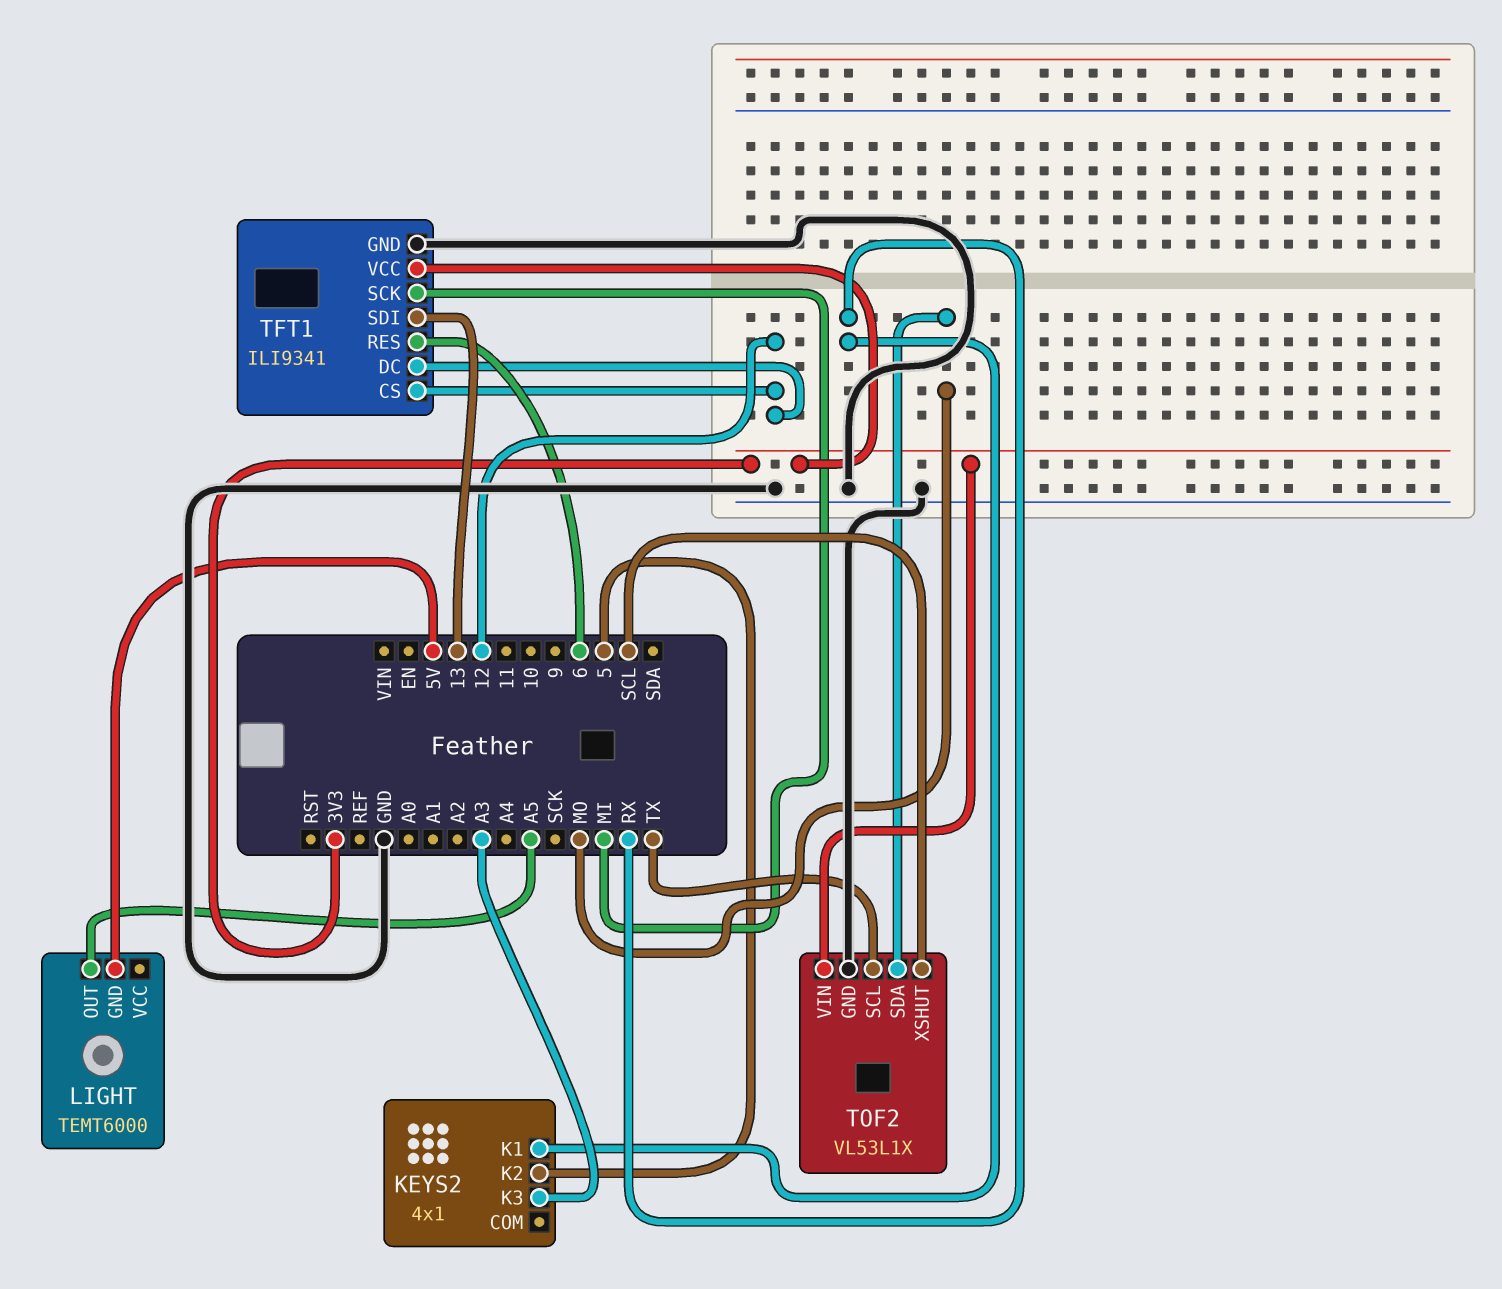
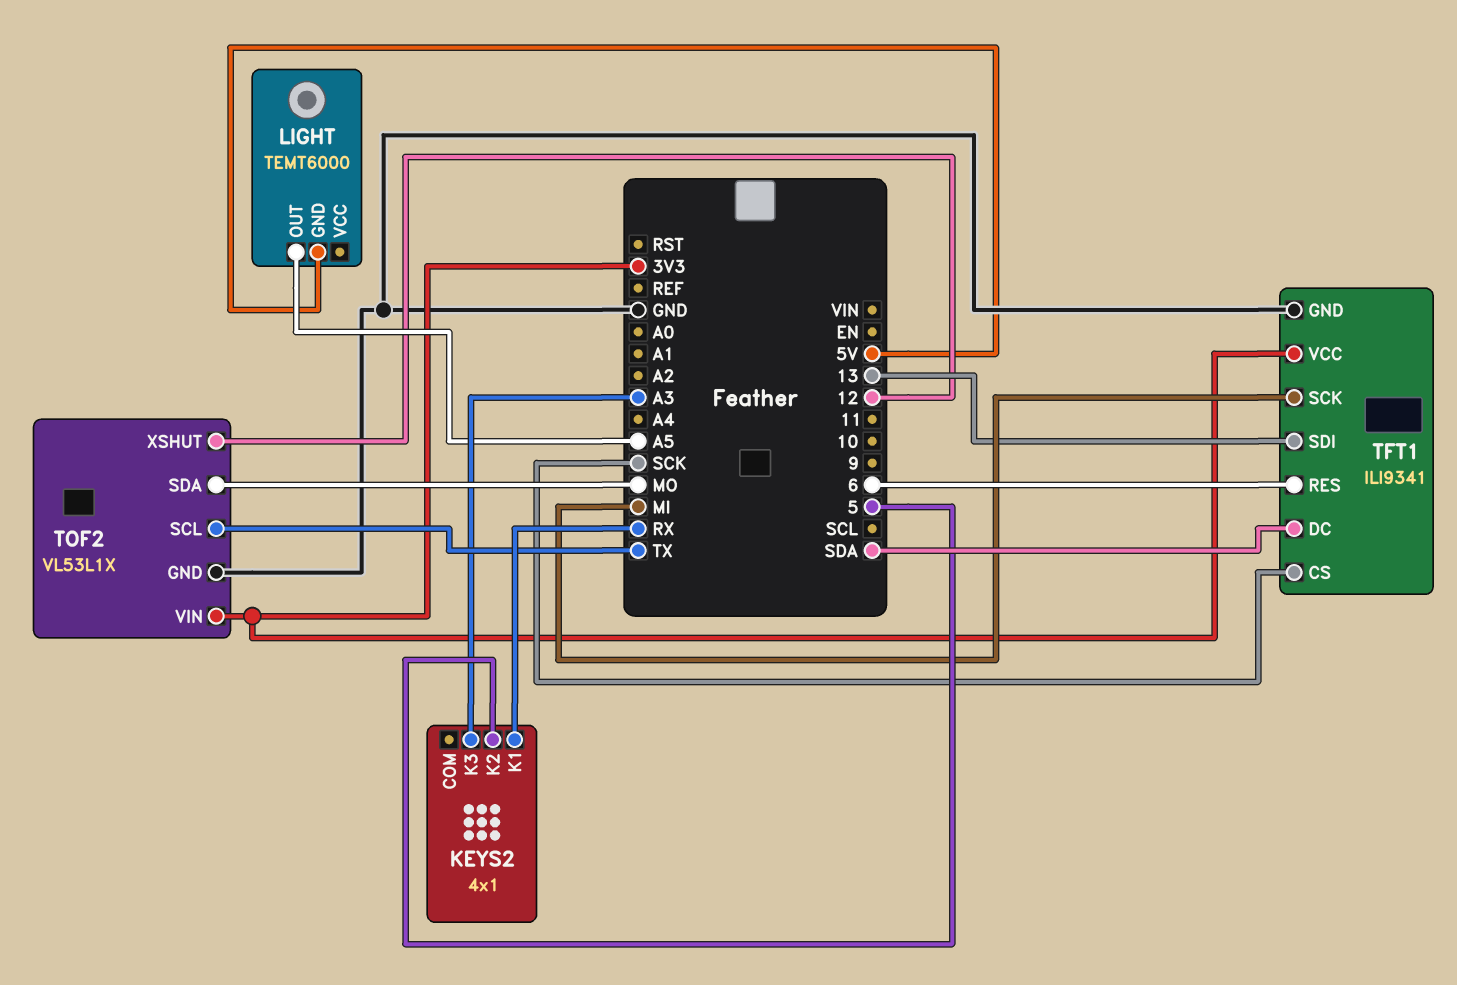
TFT1 pin CS: 12 -> SCK
TFT1 pin DC: 12 -> SDA
TOF2 pin XSHUT: SCL -> 12

